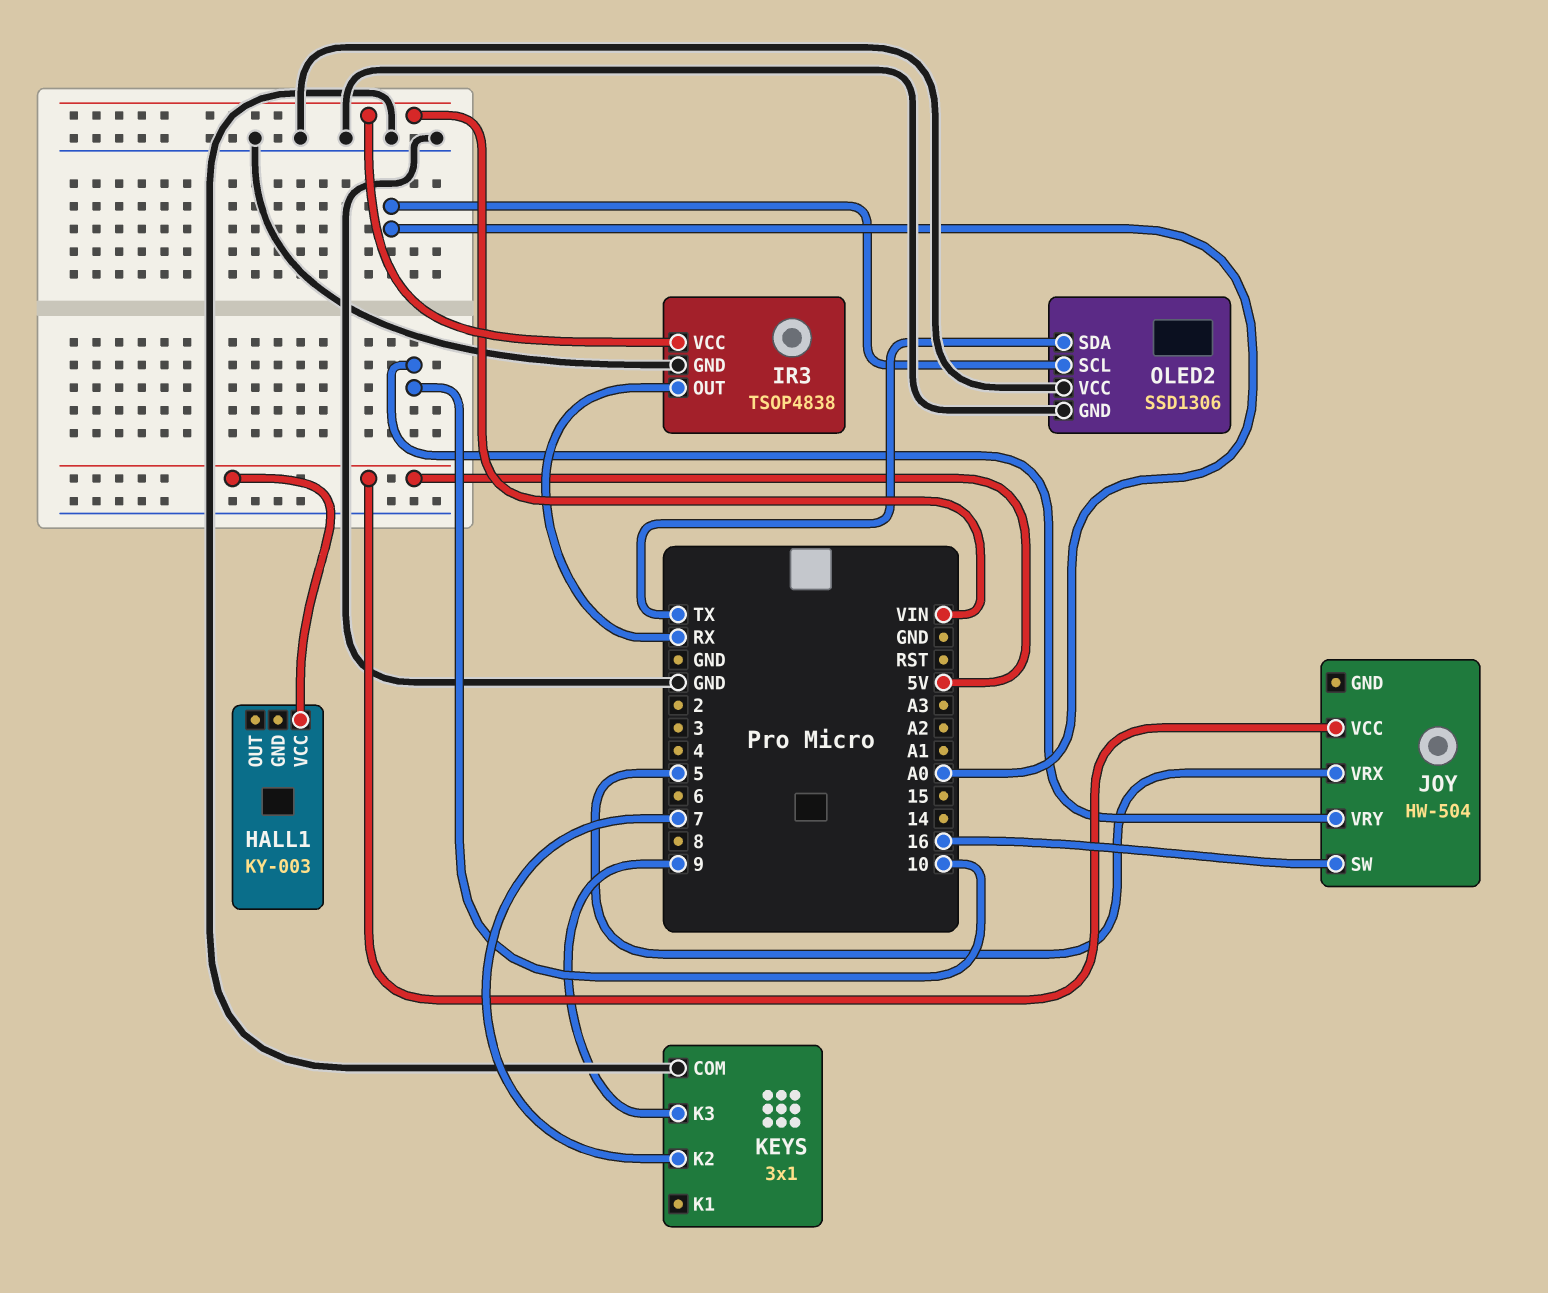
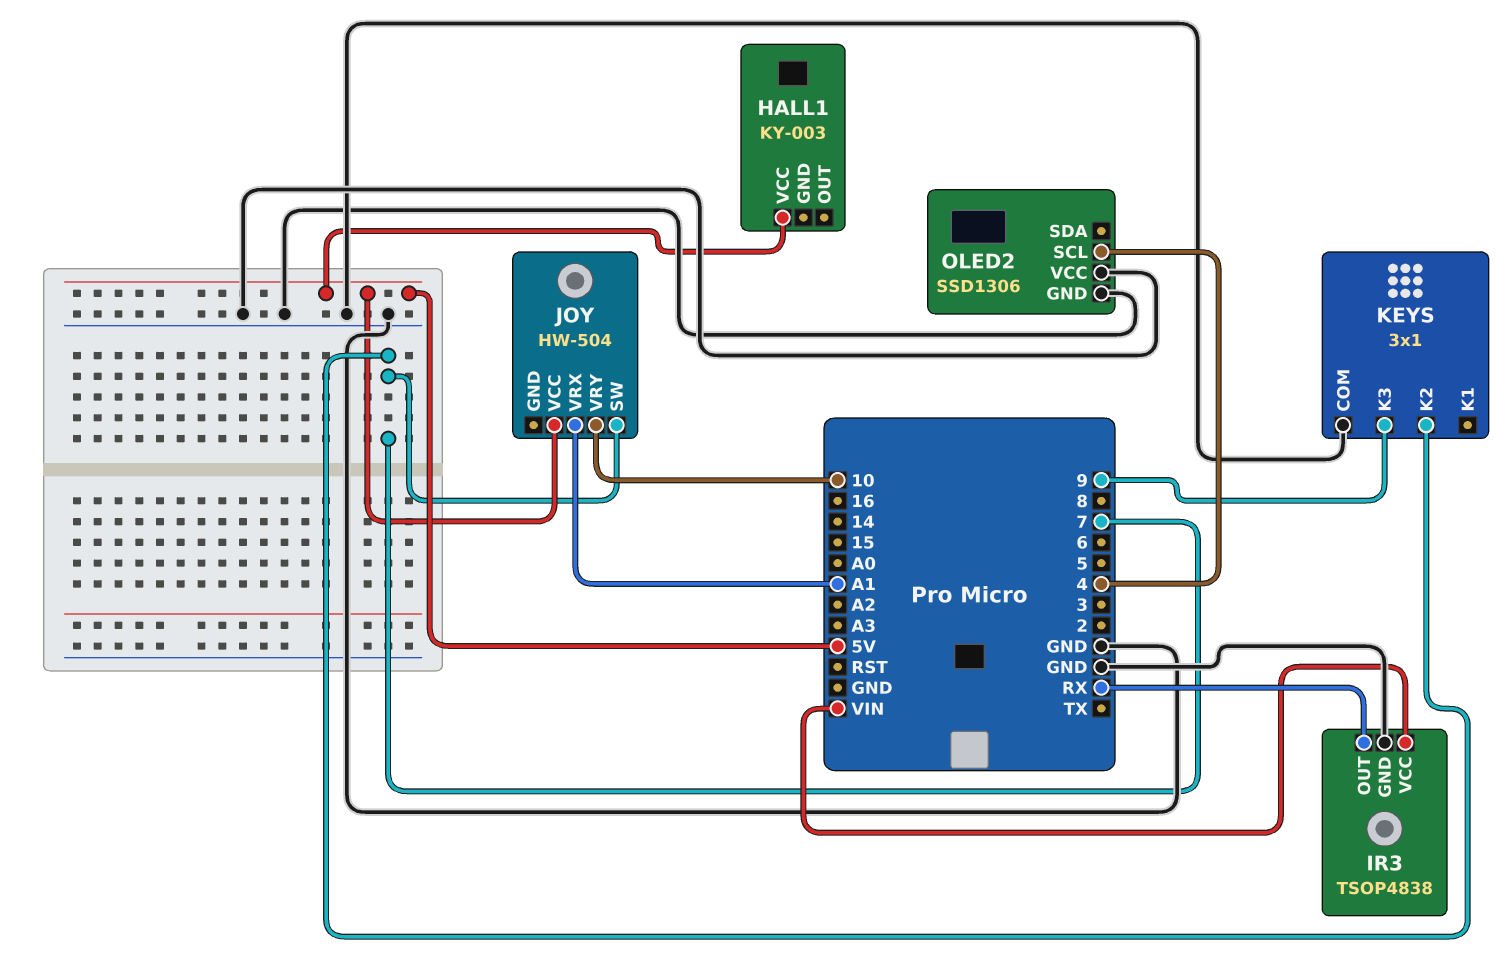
JOY pin SW: 16 -> 7
JOY pin VRX: 5 -> A1
OLED2 pin SCL: A0 -> 4
OLED2 pin SDA: TX -> none

